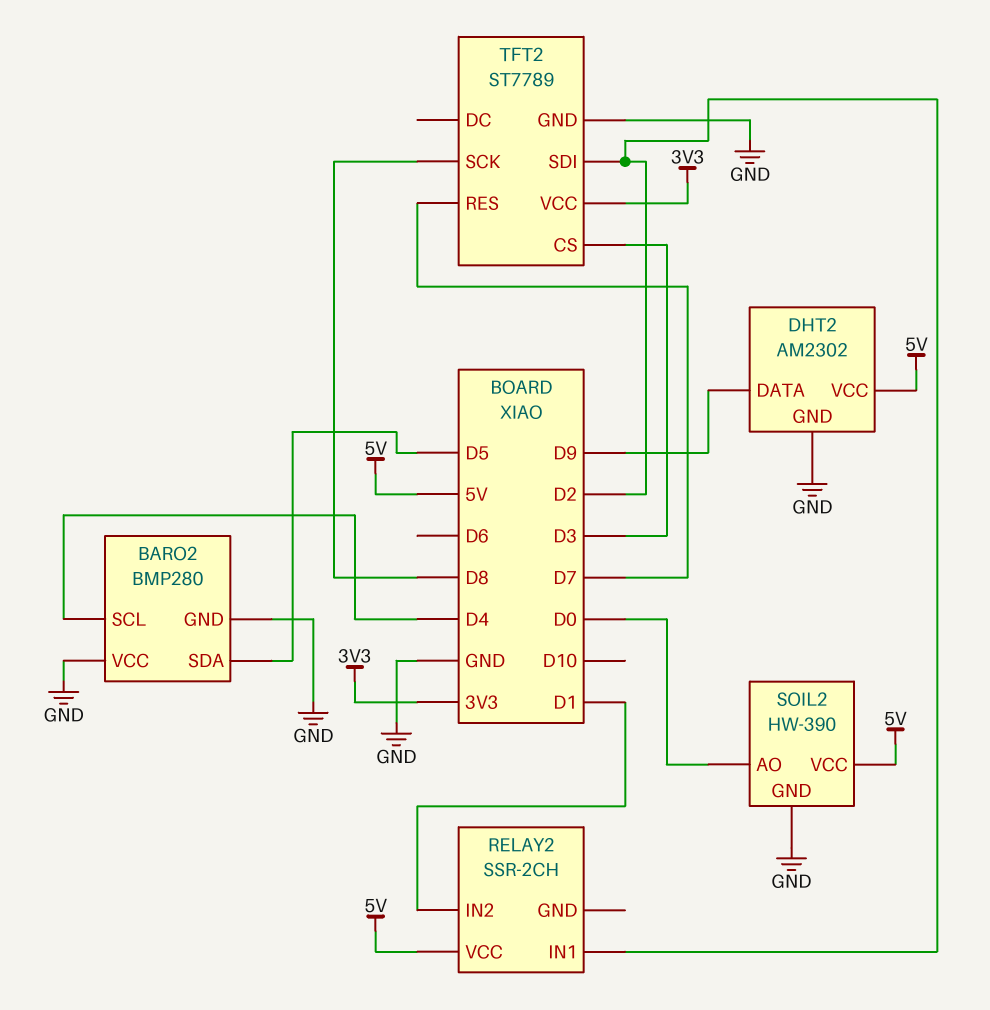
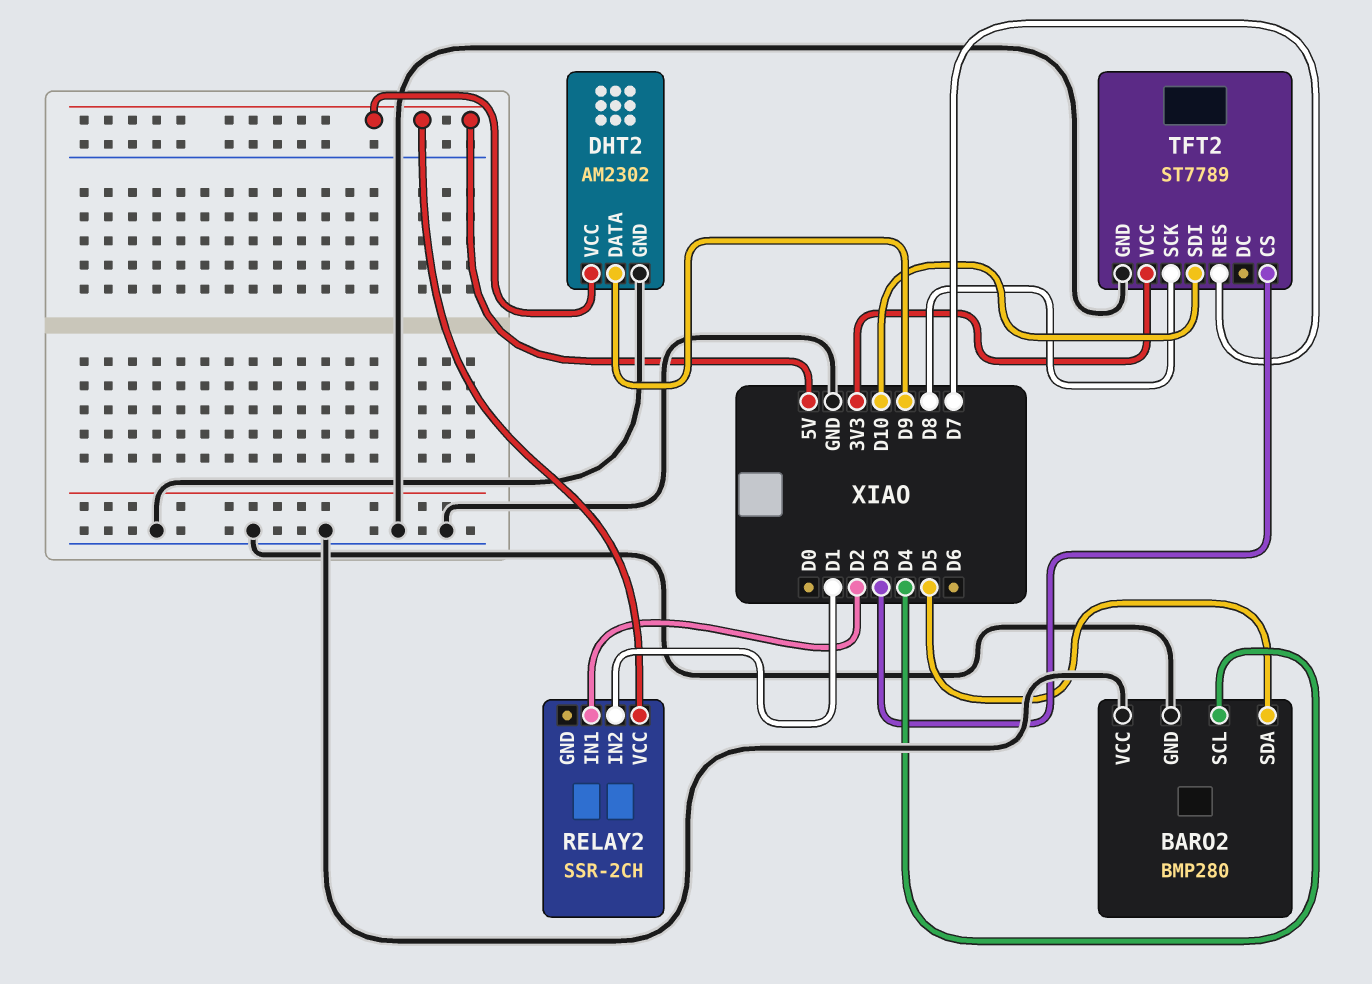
SOIL2: HW-390 -> none
SOIL2 pin AO: D0 -> none
SOIL2 pin GND: GND -> none
SOIL2 pin VCC: 5V -> none
TFT2 pin SDI: D2 -> D10

